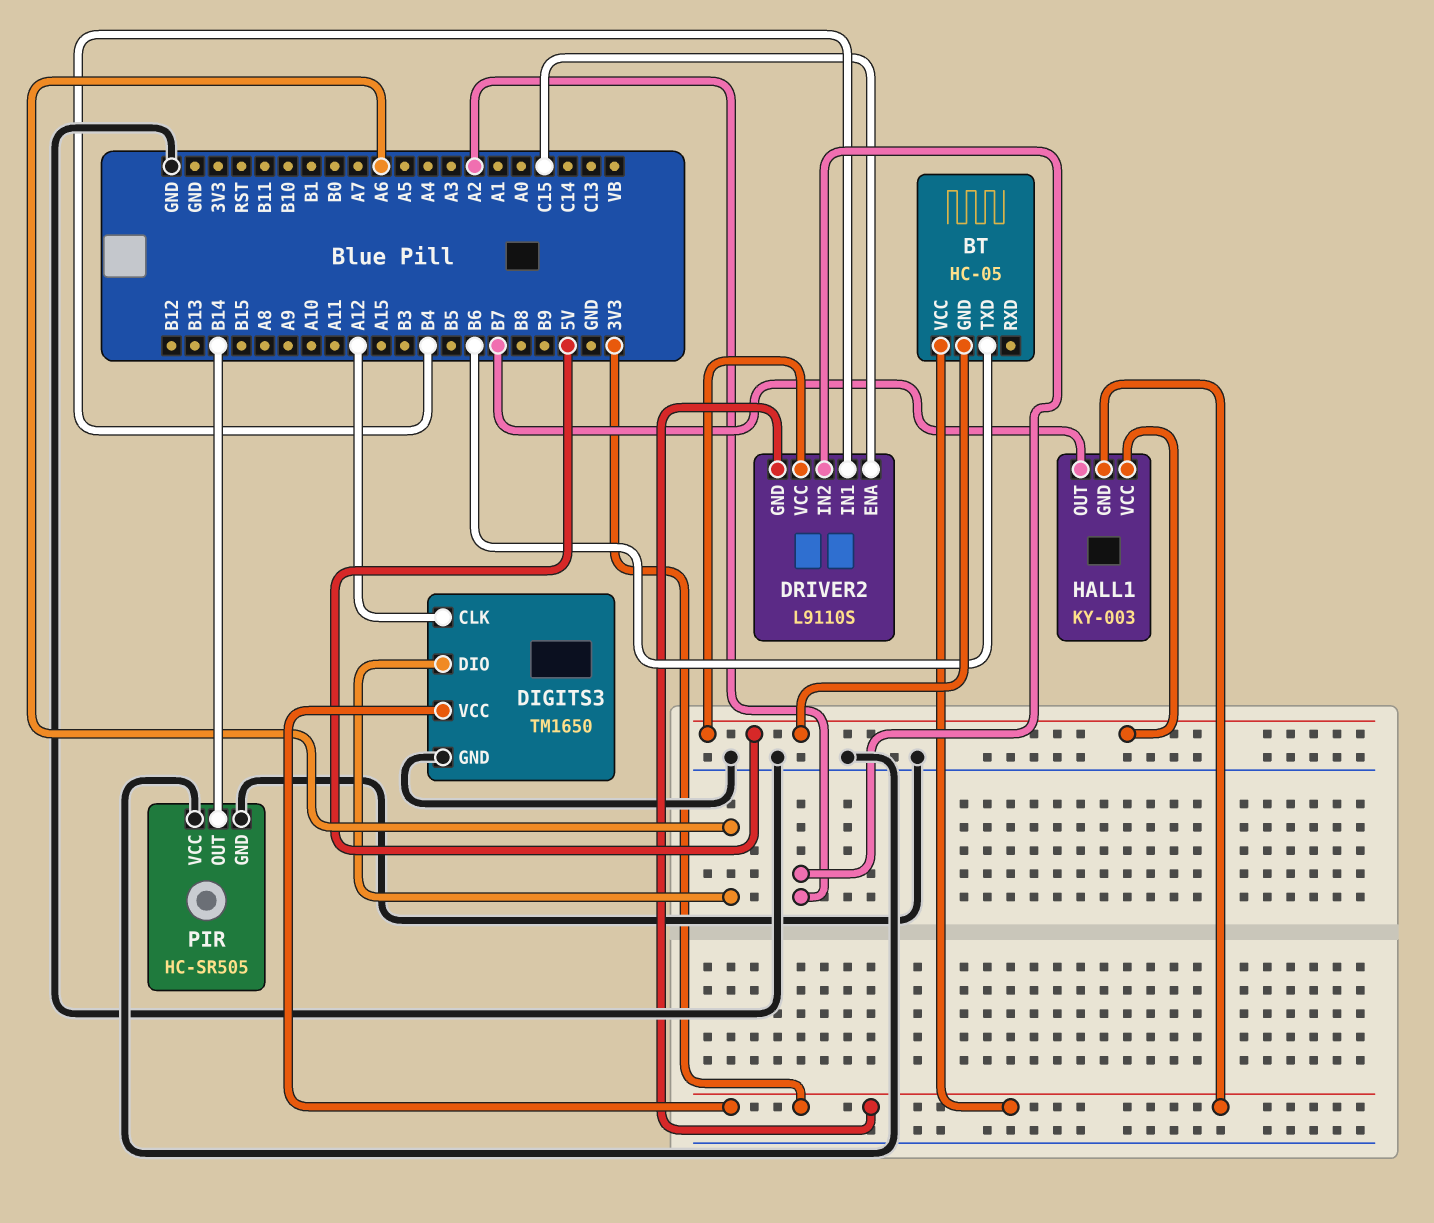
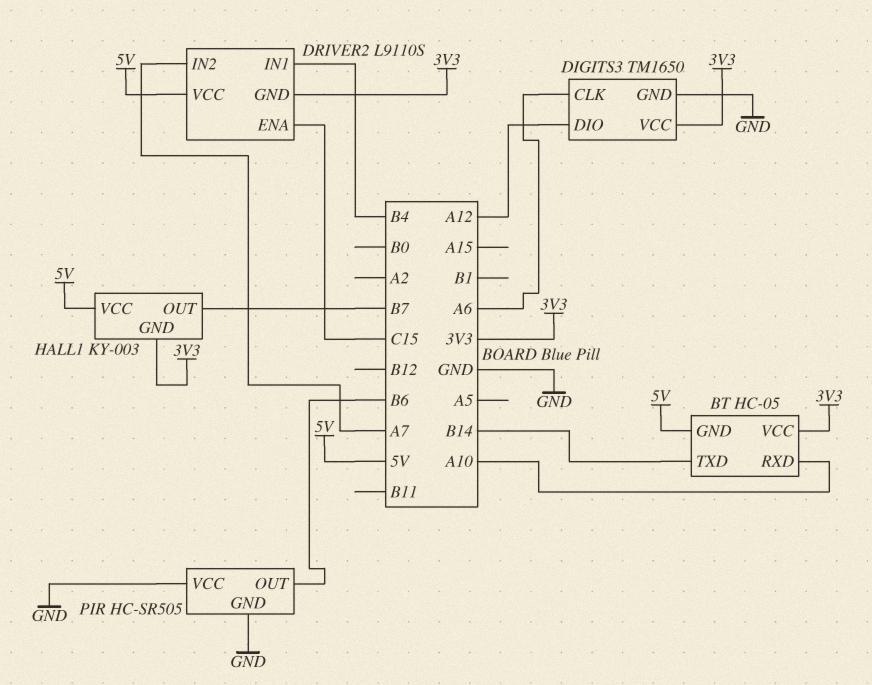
BT pin RXD: none -> A10
BT pin TXD: B6 -> B14
DIGITS3 pin CLK: A12 -> A6
DIGITS3 pin DIO: A6 -> A12
DRIVER2 pin IN2: A2 -> A7
PIR pin OUT: B14 -> B6

